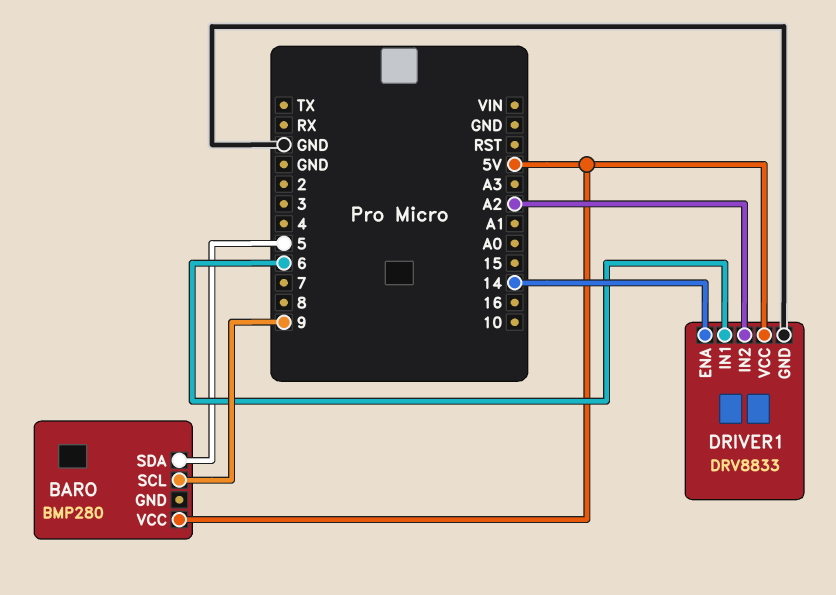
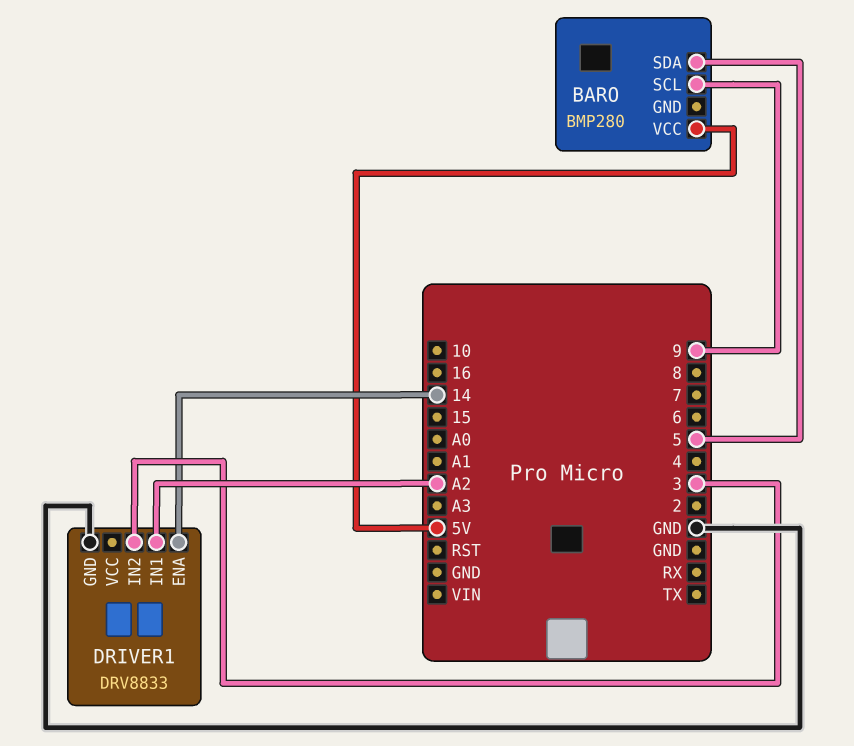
DRIVER1 pin IN1: 6 -> A2
DRIVER1 pin IN2: A2 -> 3
DRIVER1 pin VCC: 5V -> none

